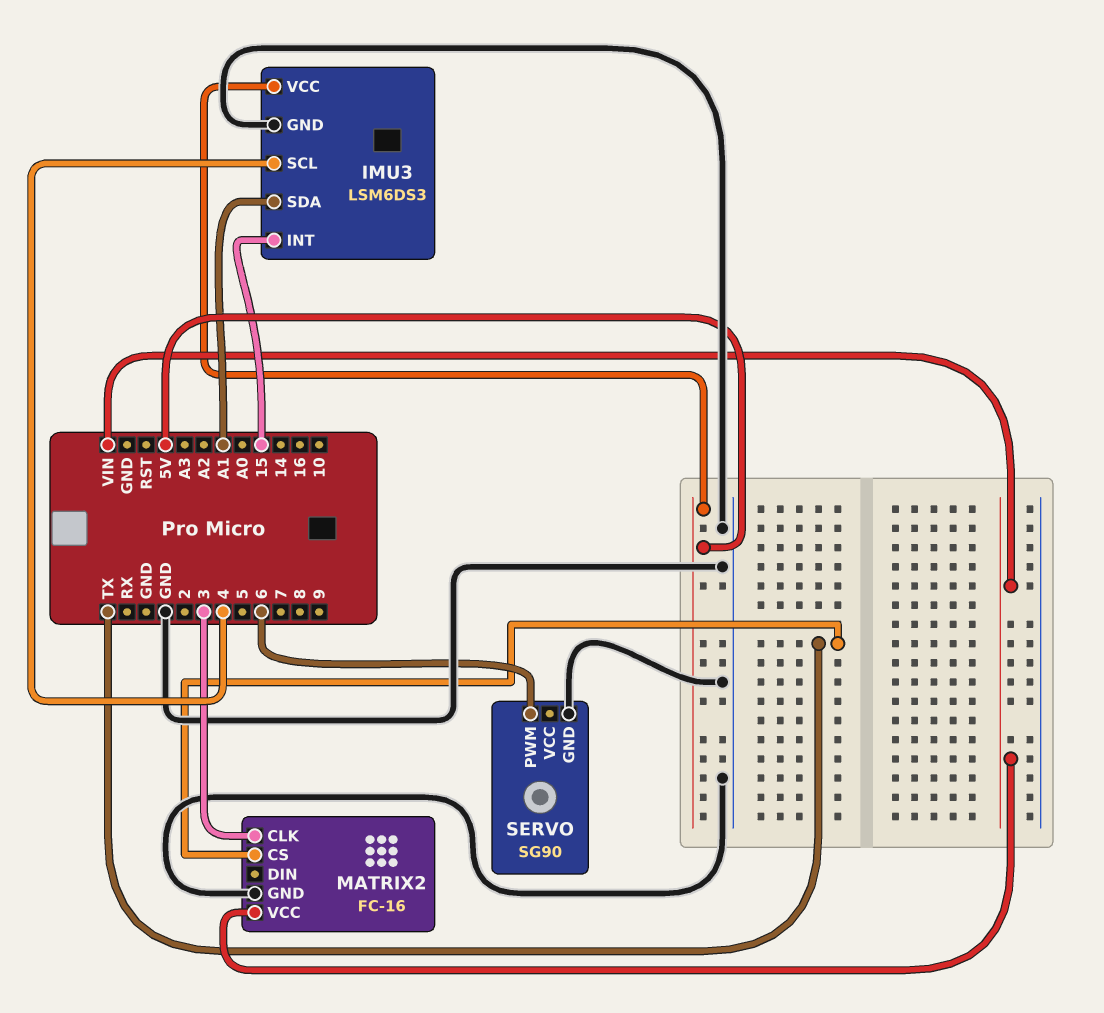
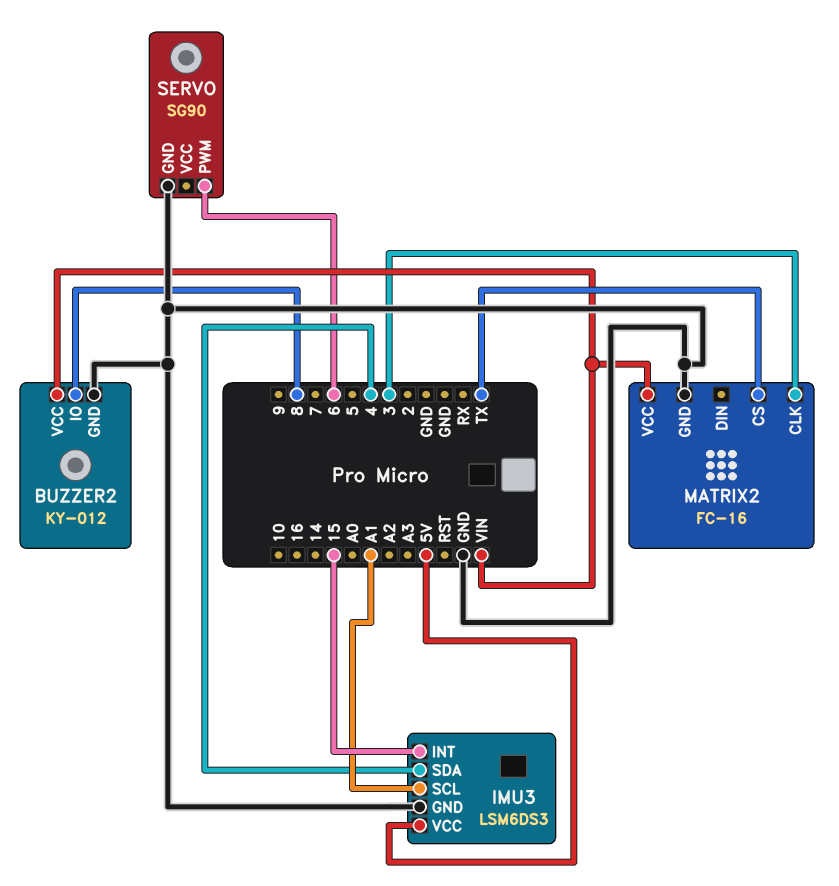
BUZZER2: none -> KY-012
BUZZER2 pin GND: none -> GND
BUZZER2 pin IO: none -> 8
BUZZER2 pin VCC: none -> VIN
IMU3 pin SCL: 4 -> A1
IMU3 pin SDA: A1 -> 4

